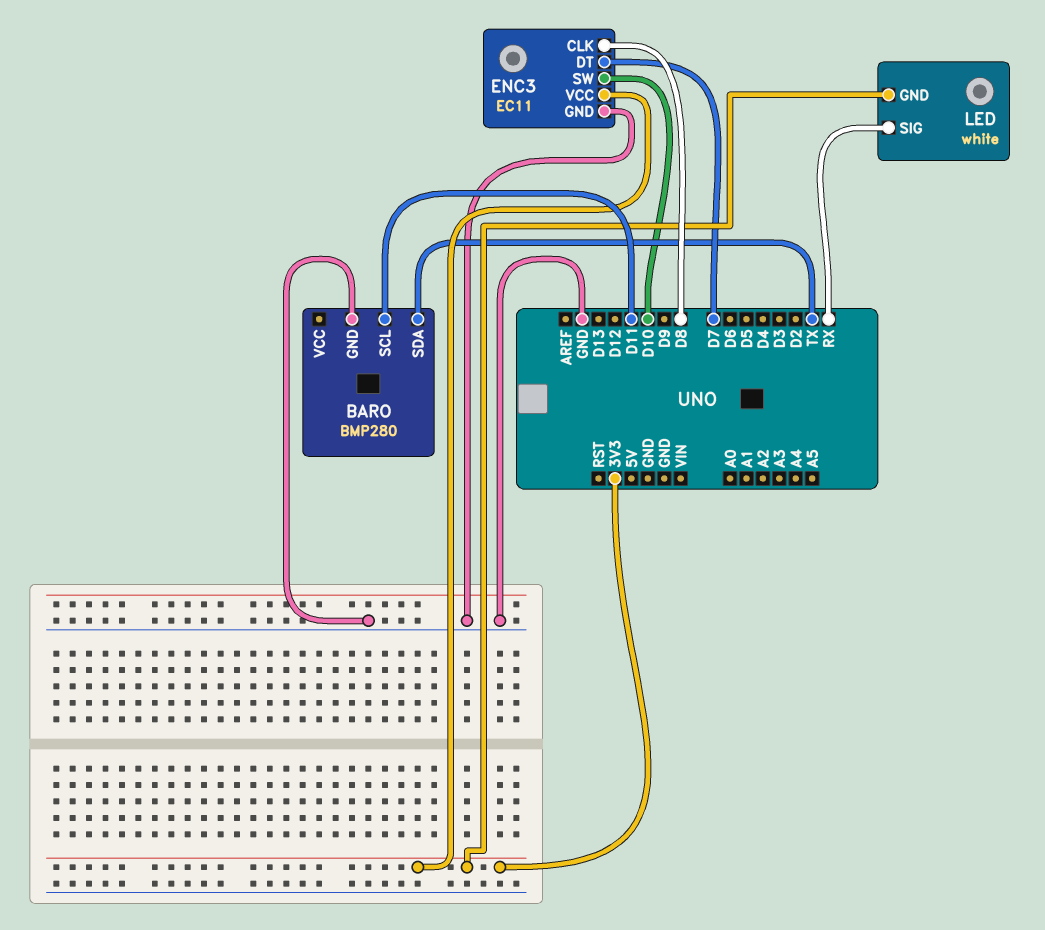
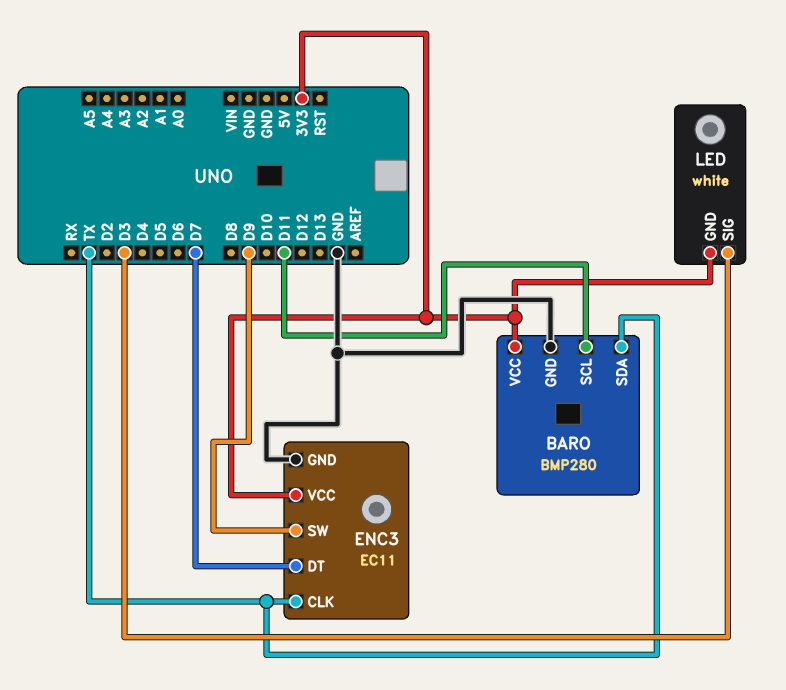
BARO pin VCC: none -> 3V3
ENC3 pin CLK: D8 -> TX
ENC3 pin SW: D10 -> D9
LED pin SIG: RX -> D3

